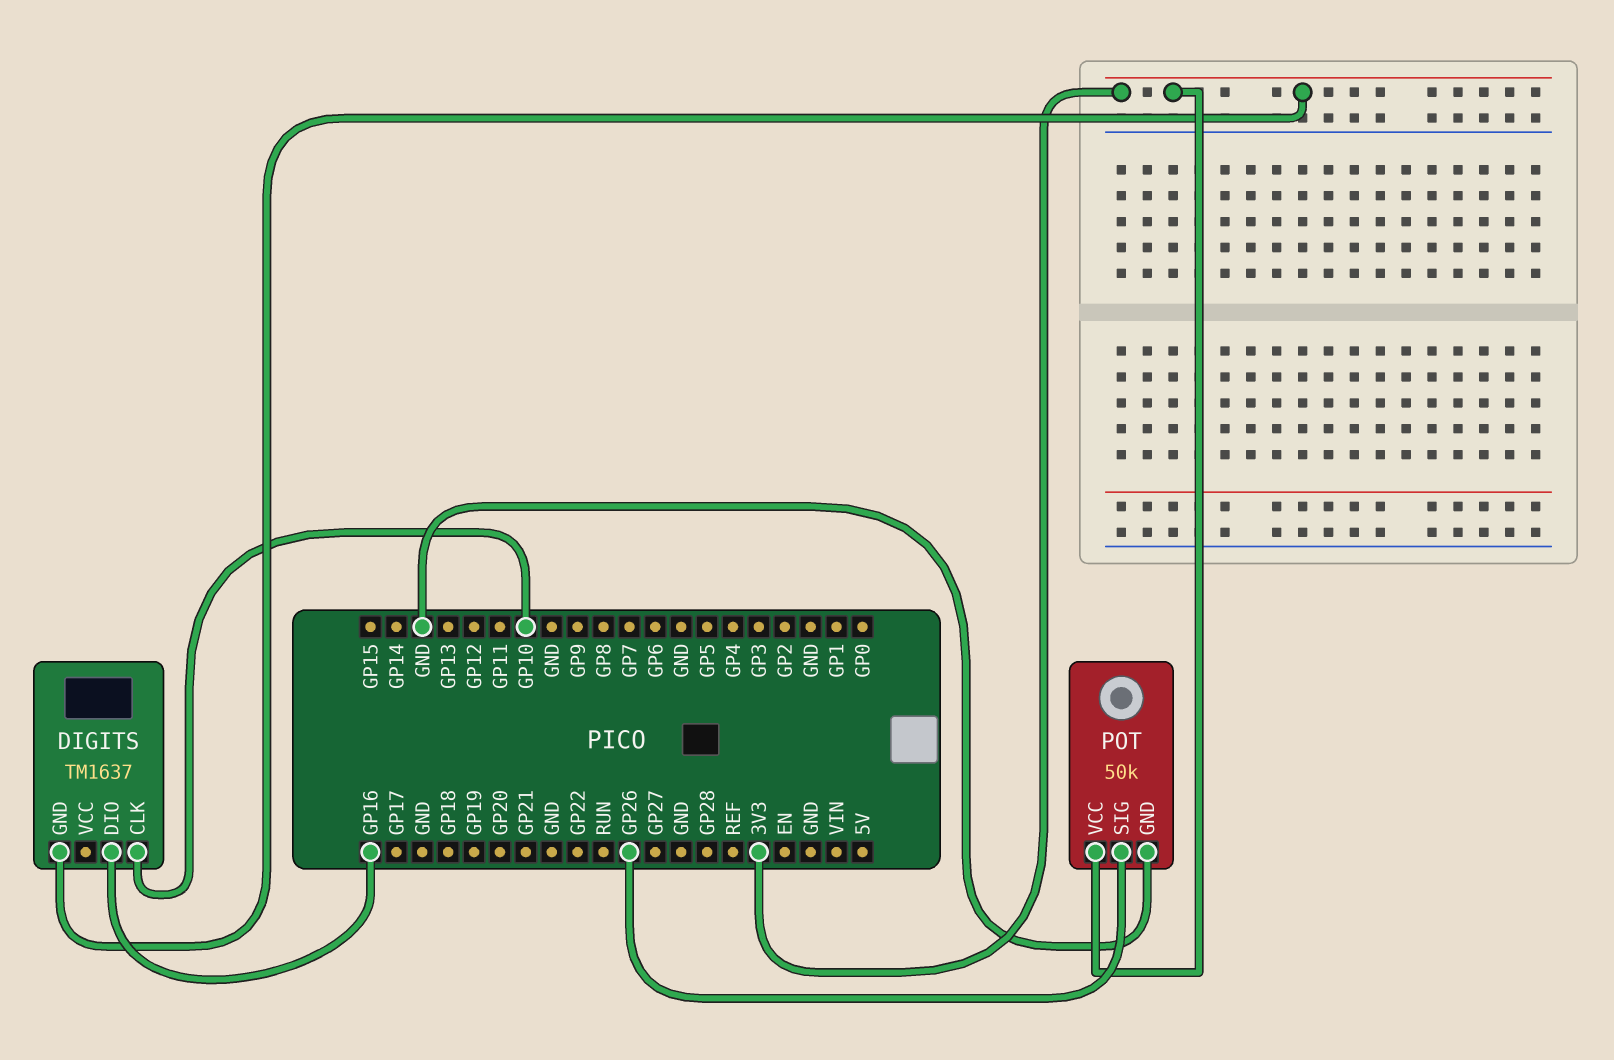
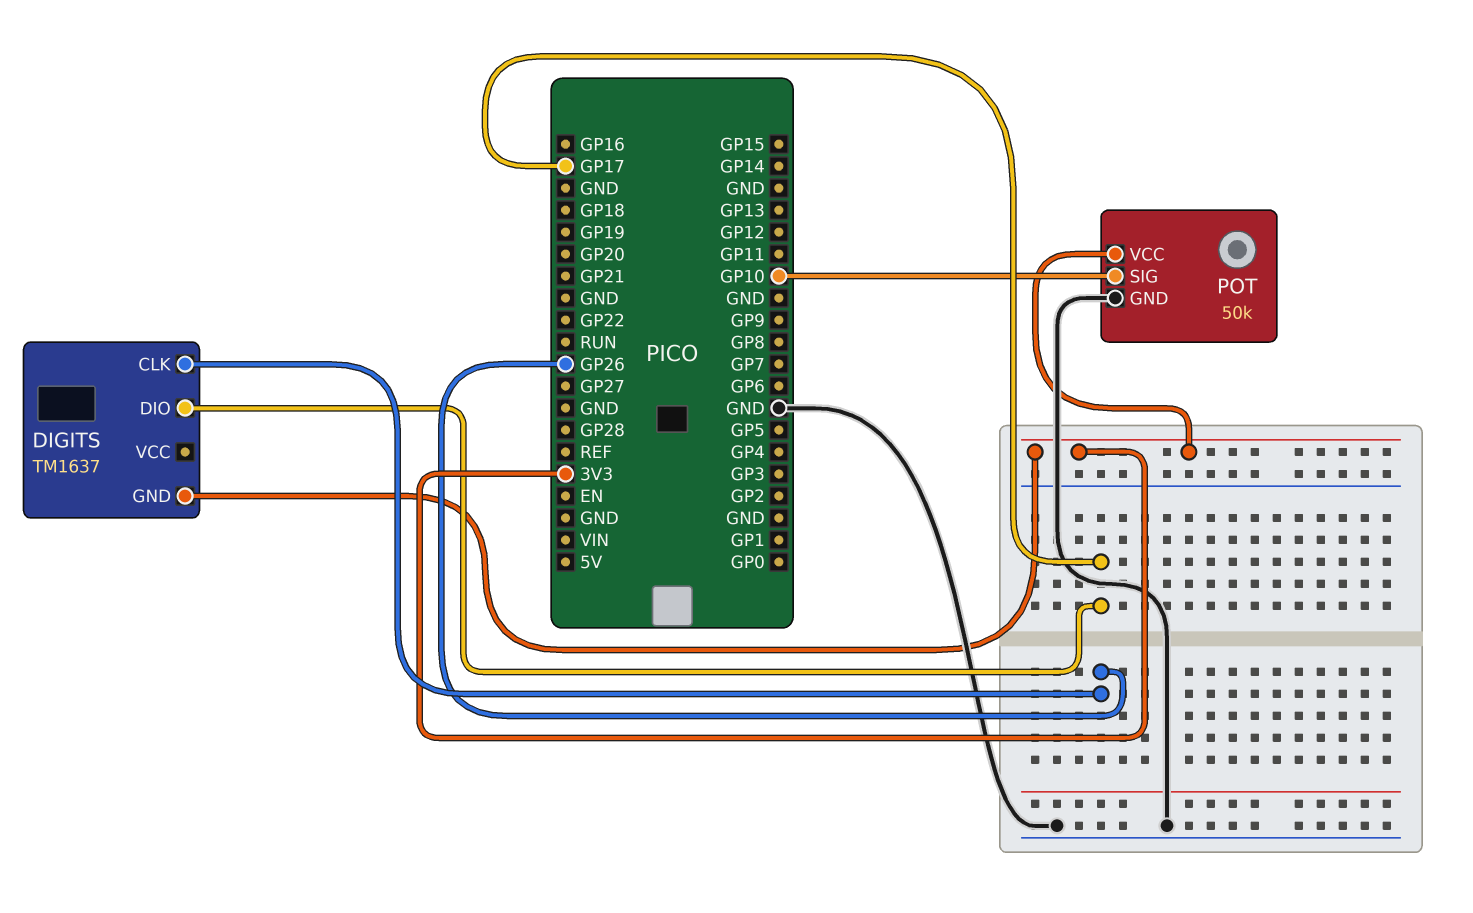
DIGITS pin CLK: GP10 -> GP26
DIGITS pin DIO: GP16 -> GP17
POT pin SIG: GP26 -> GP10

